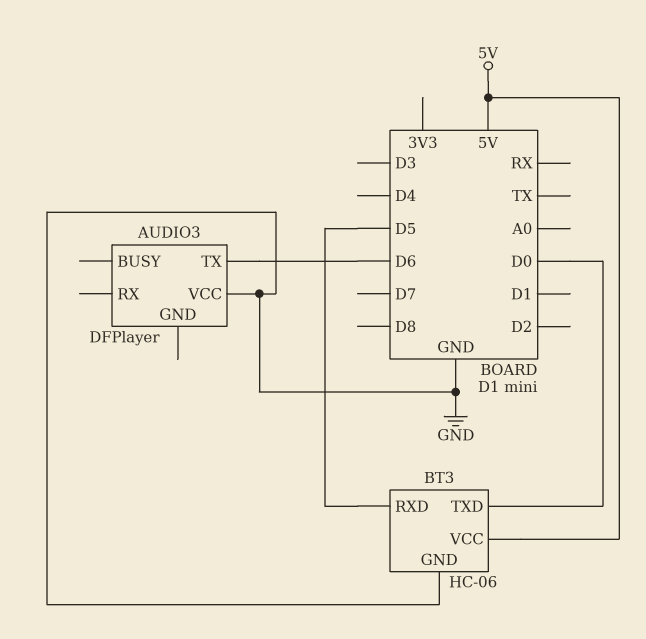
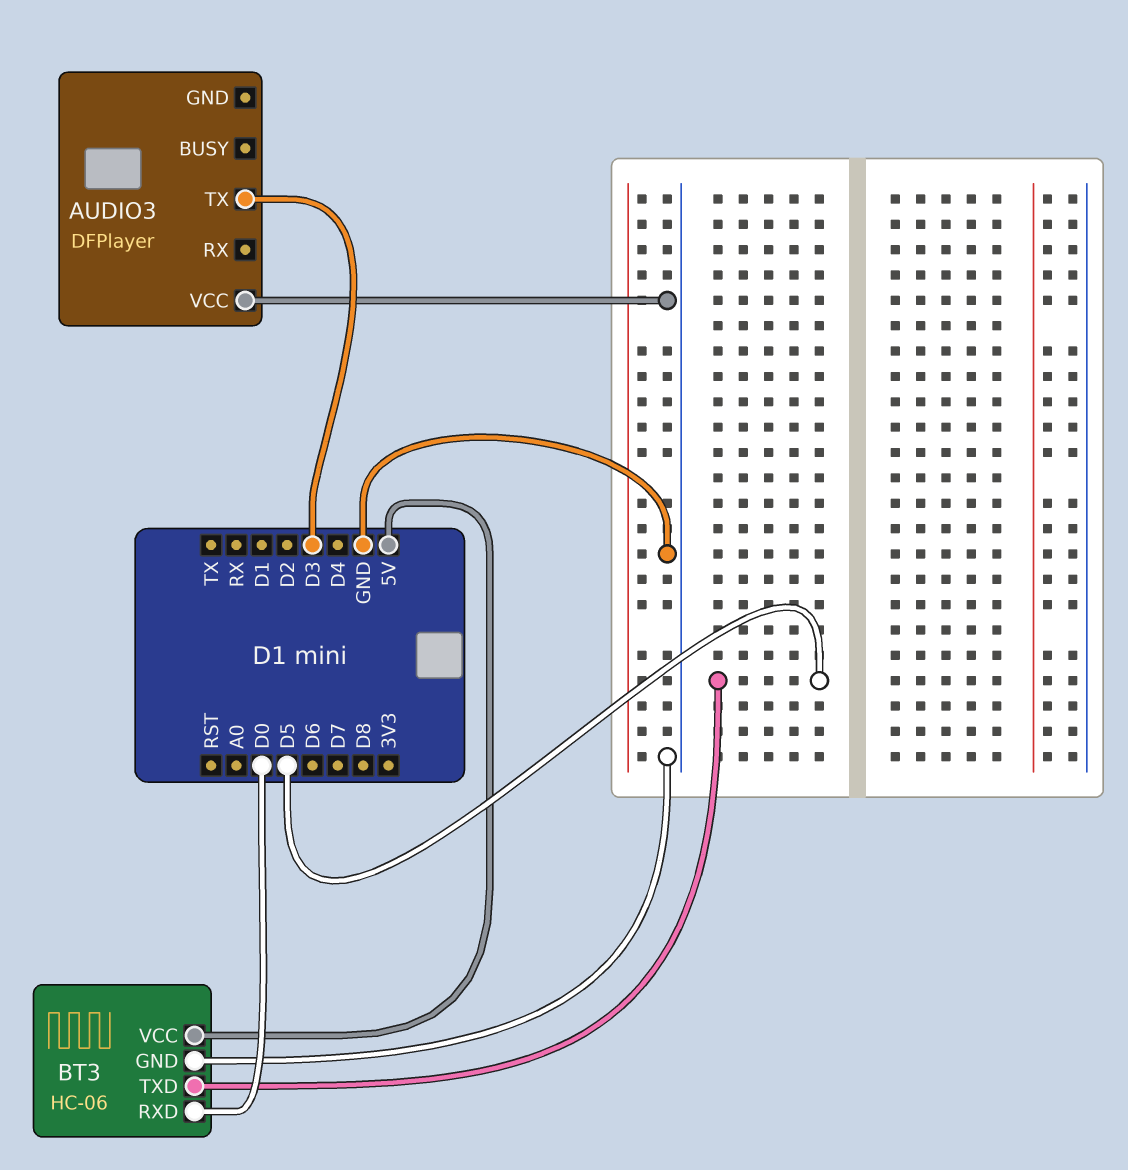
AUDIO3 pin TX: D6 -> D3
BT3 pin RXD: D5 -> D0
BT3 pin TXD: D0 -> D5

